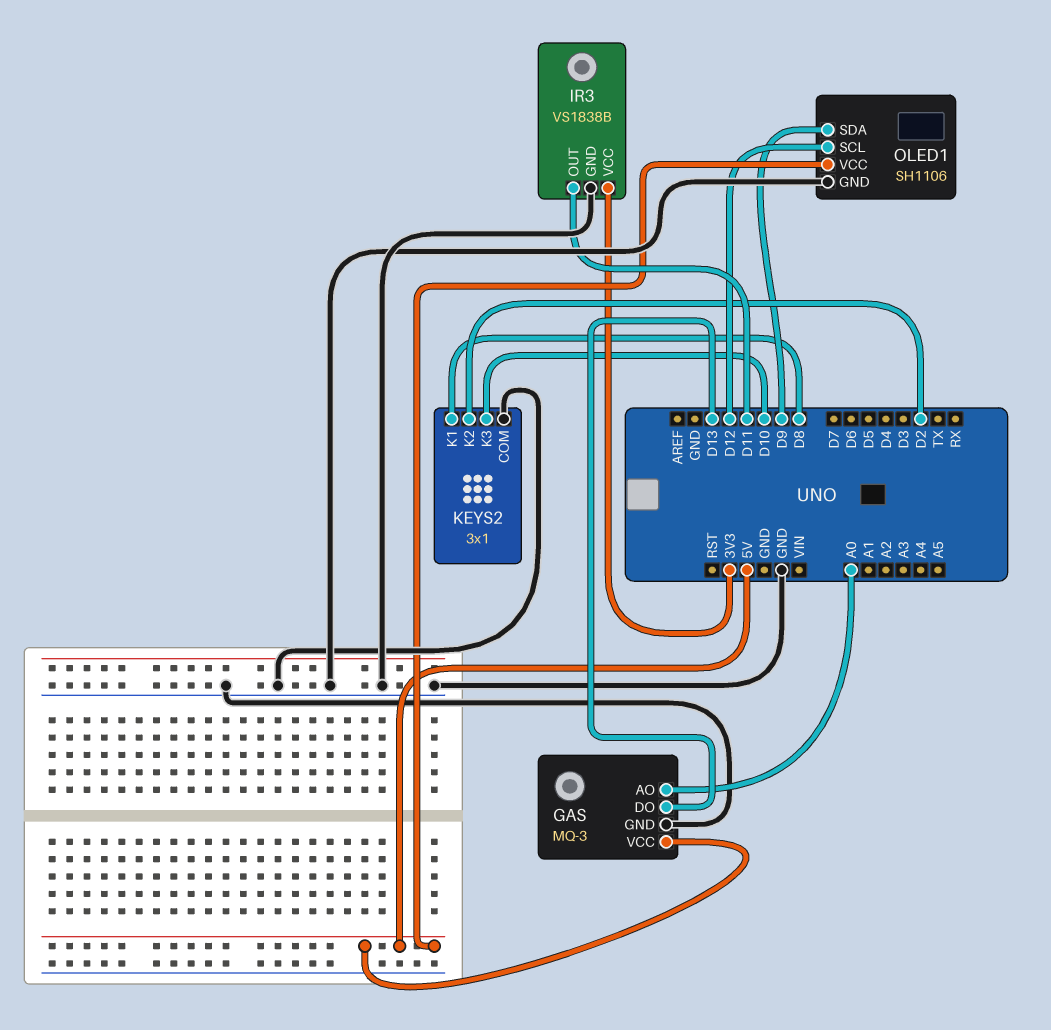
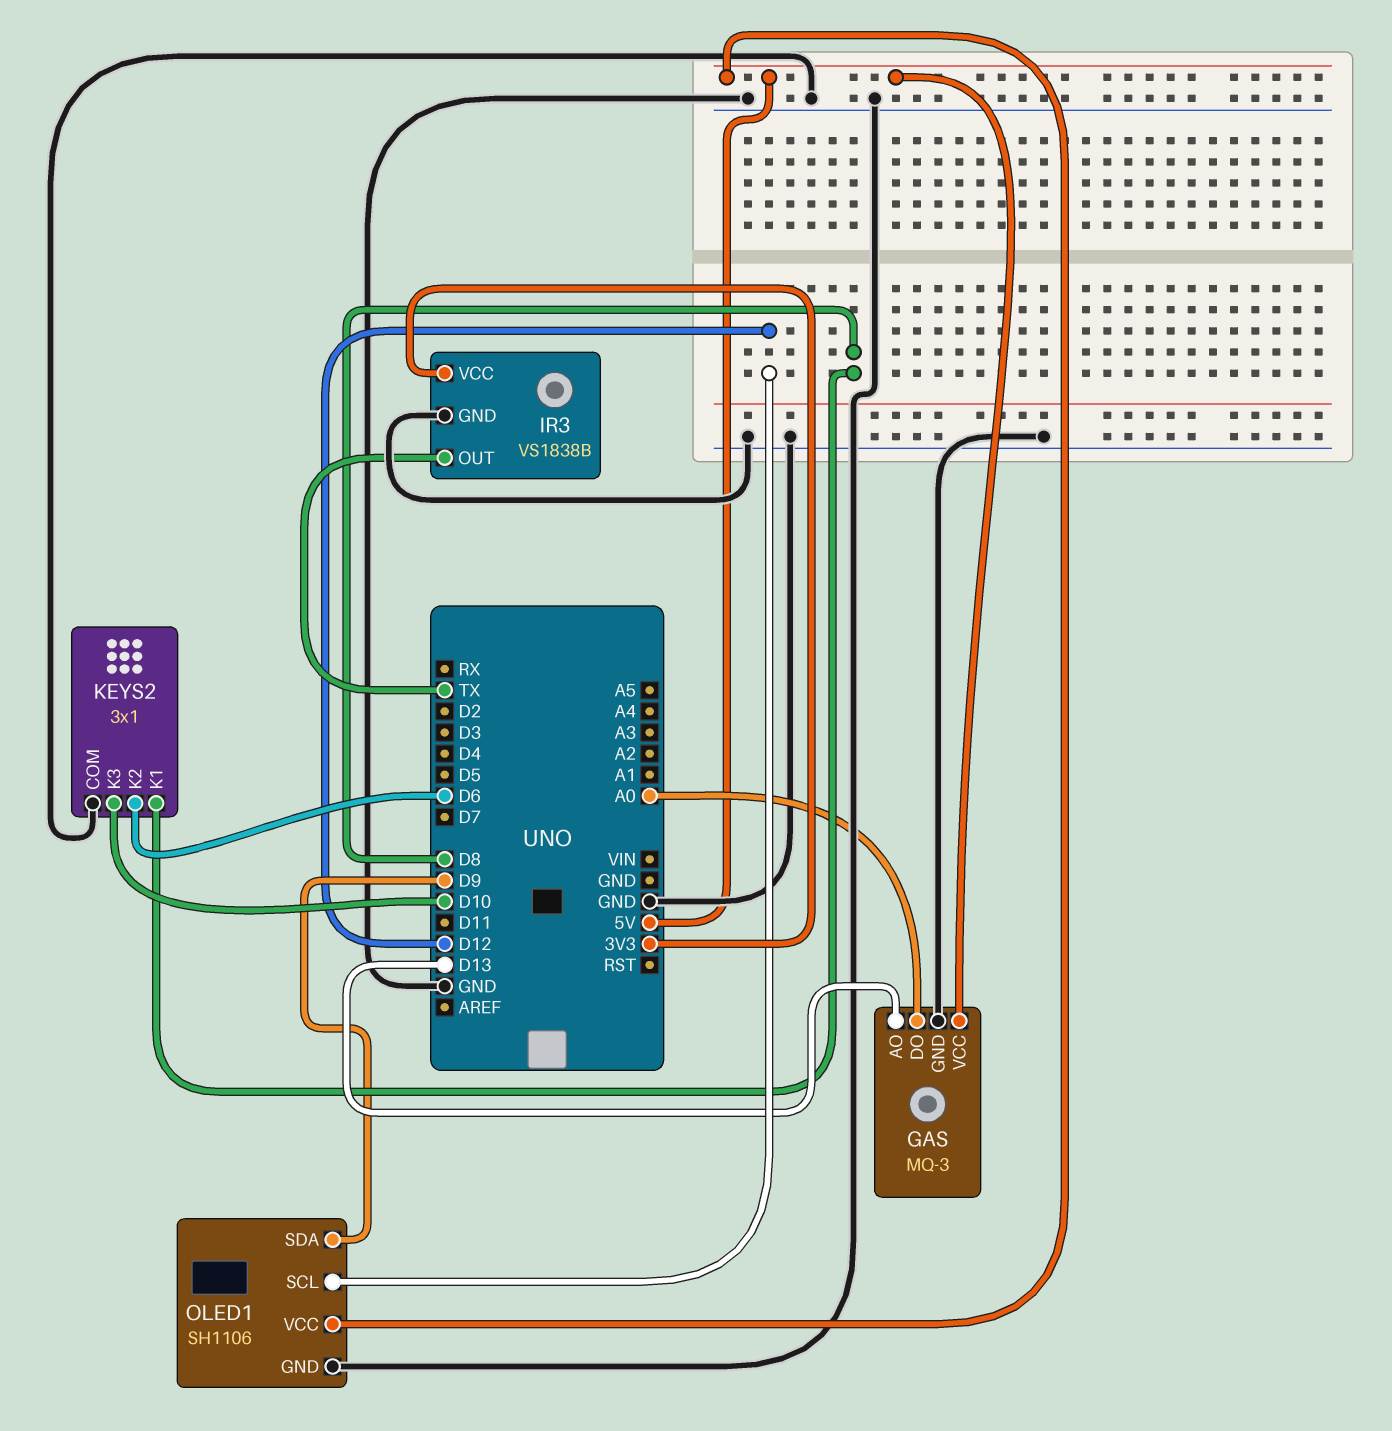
GAS pin AO: A0 -> D13
GAS pin DO: D13 -> A0
IR3 pin OUT: D11 -> TX
KEYS2 pin K2: D2 -> D6

